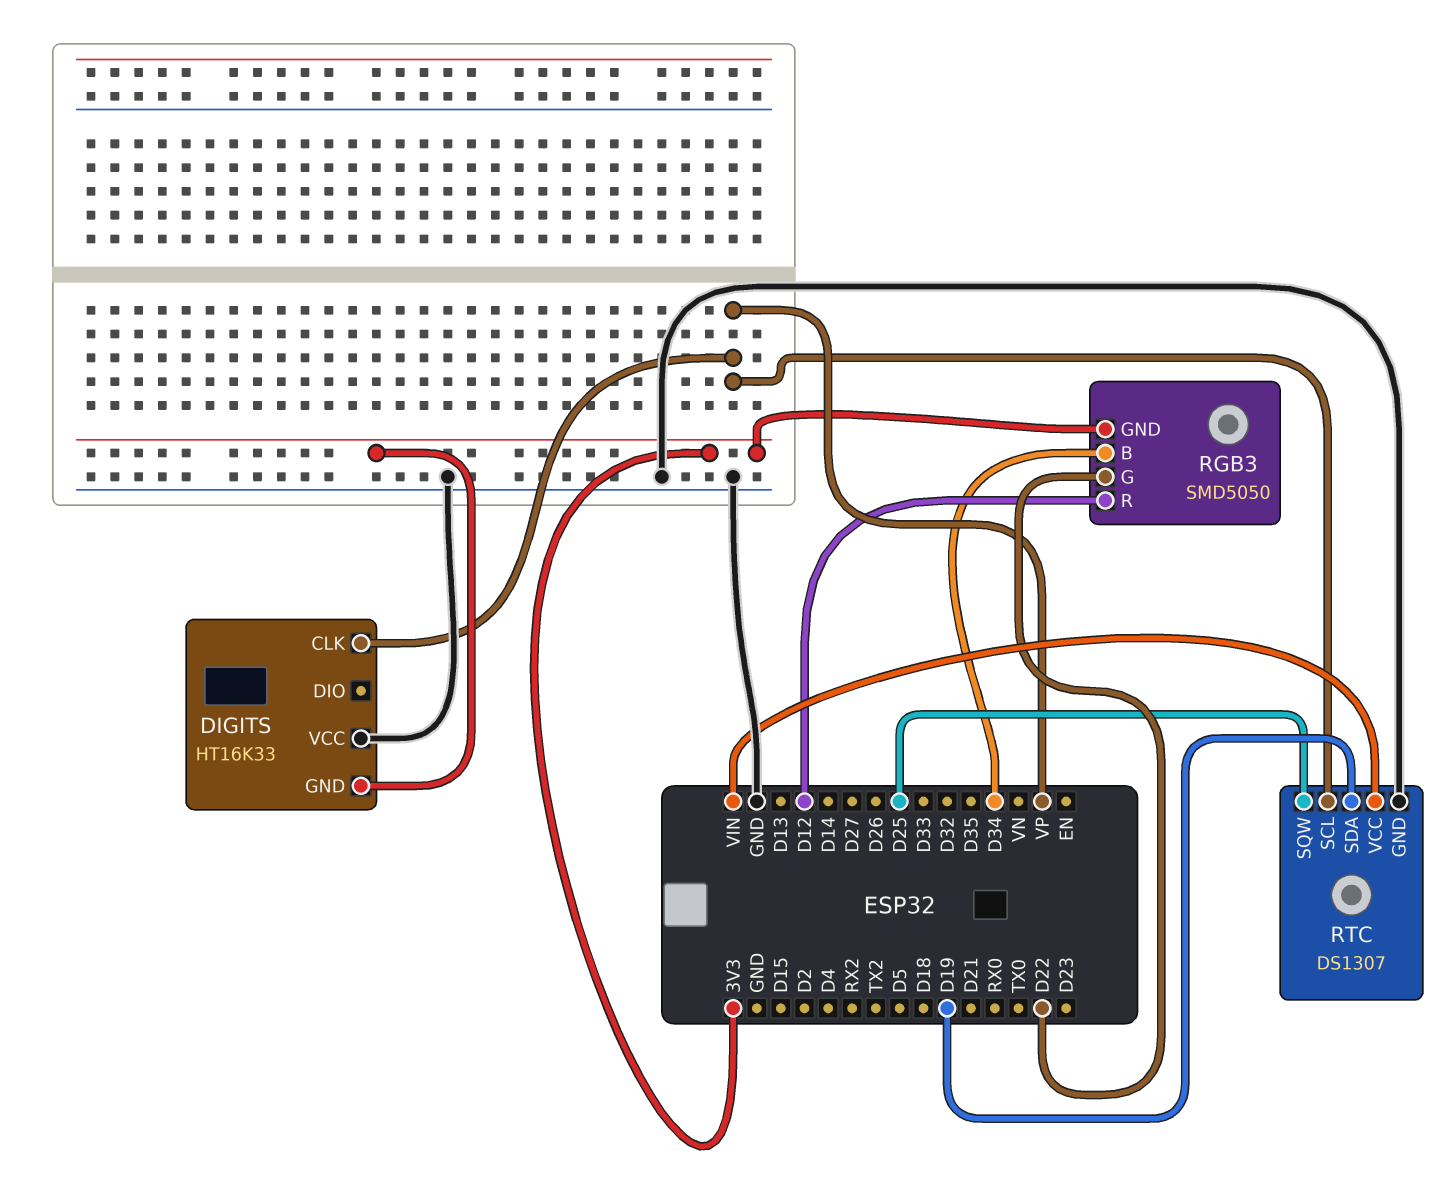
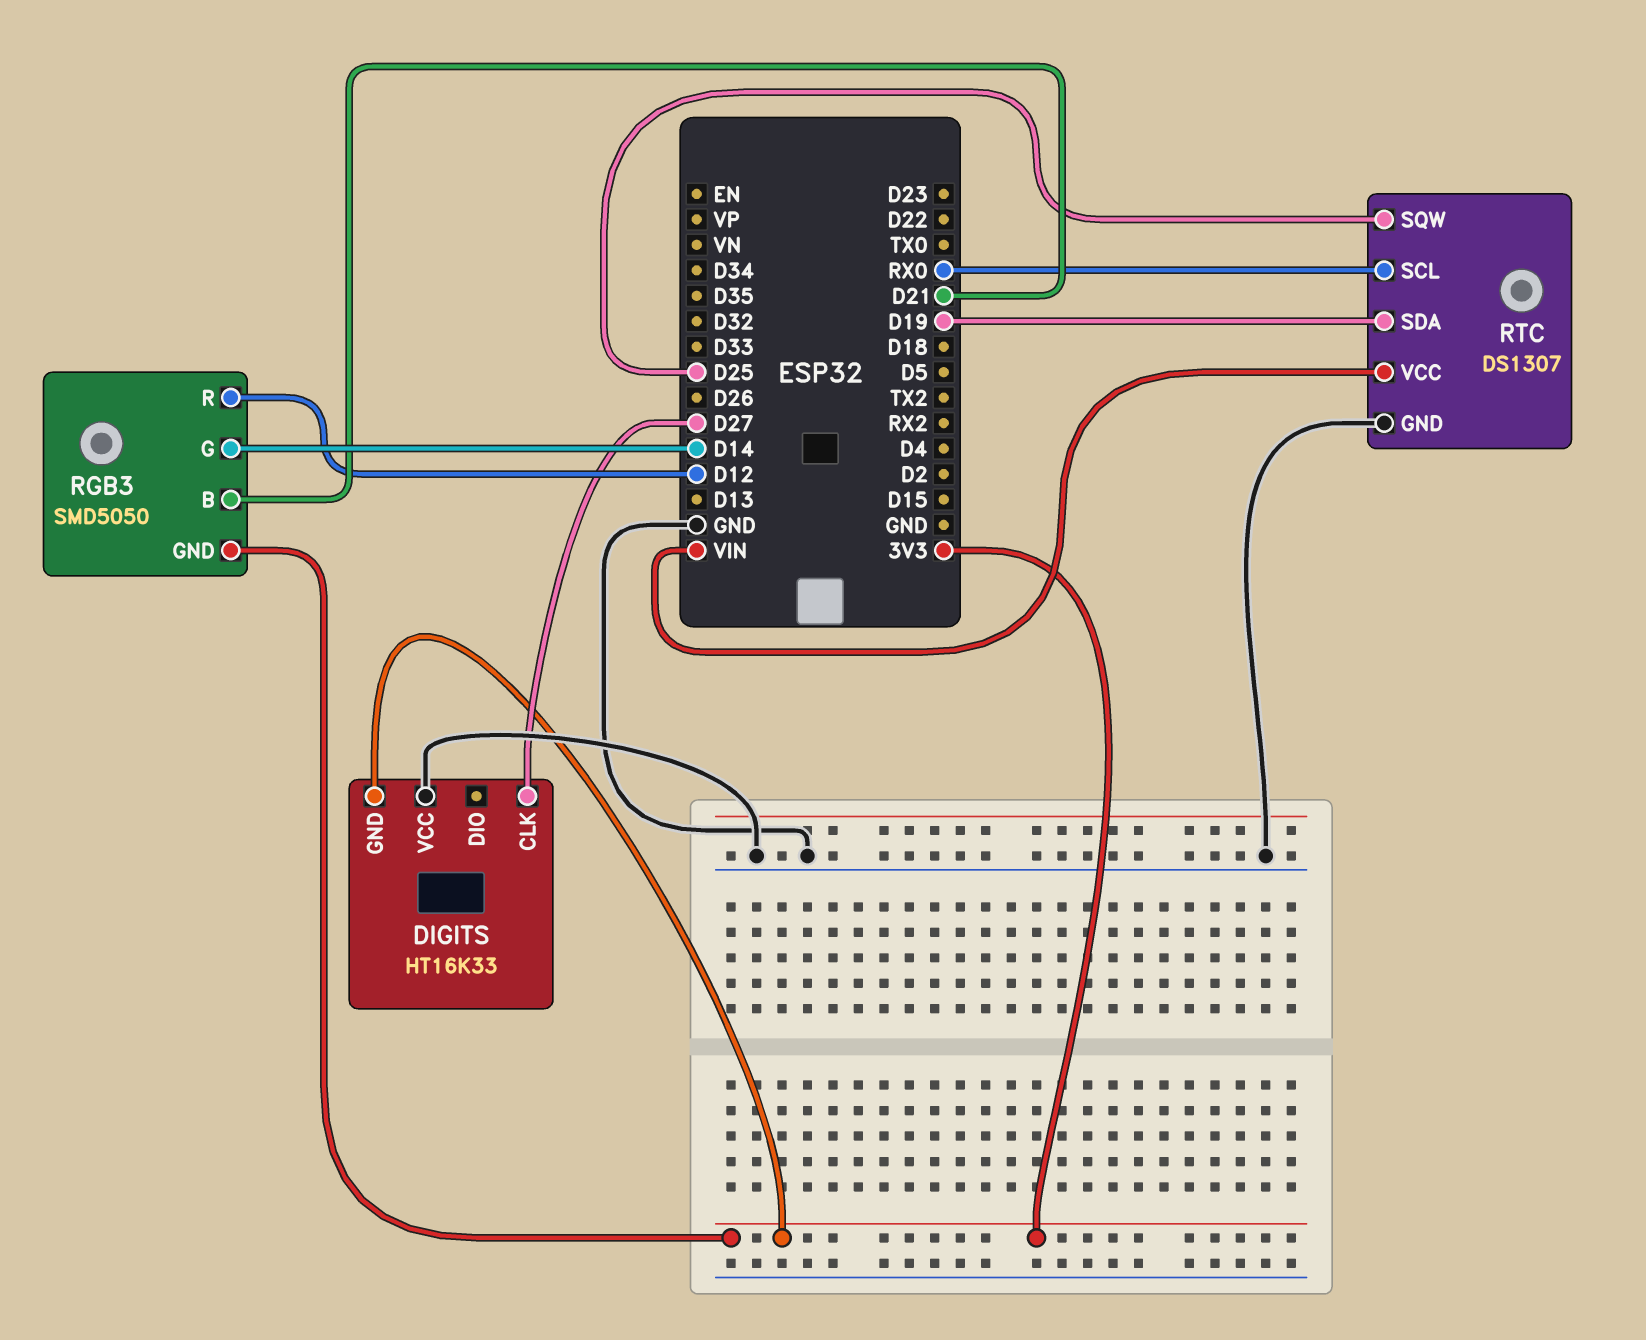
DIGITS pin CLK: VP -> D27
RGB3 pin B: D34 -> D21
RGB3 pin G: D22 -> D14
RTC pin SCL: VP -> RX0

